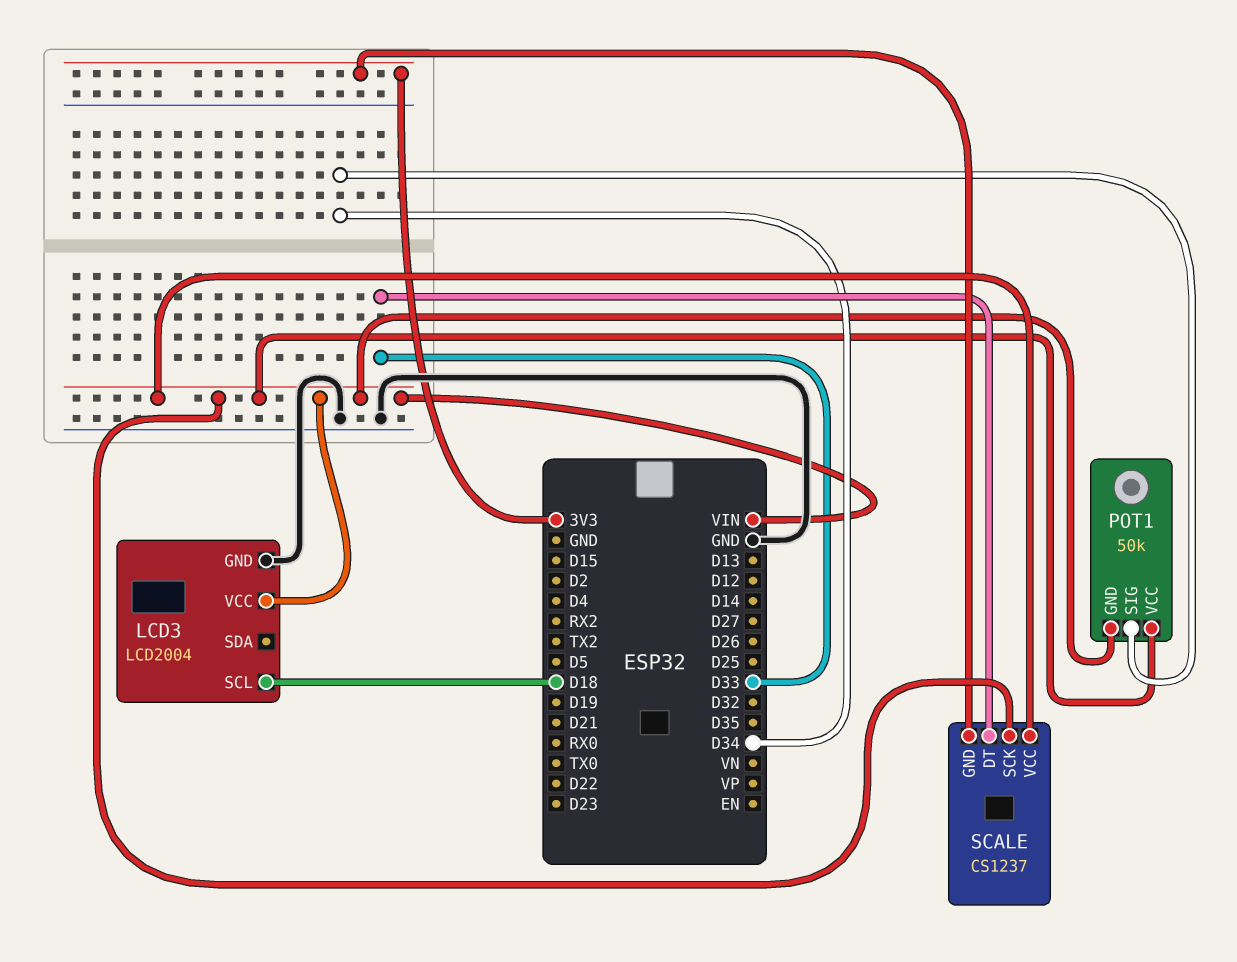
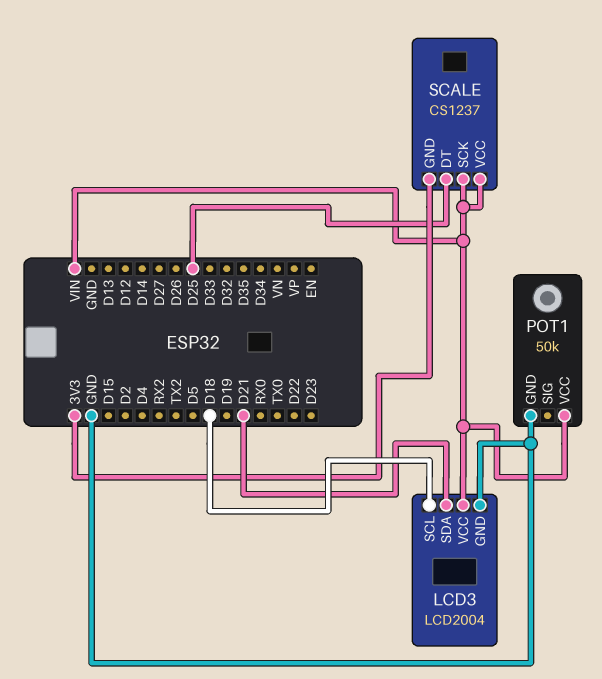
LCD3 pin SDA: none -> D21
POT1 pin GND: VIN -> GND
POT1 pin SIG: D34 -> none
SCALE pin DT: D33 -> D25

